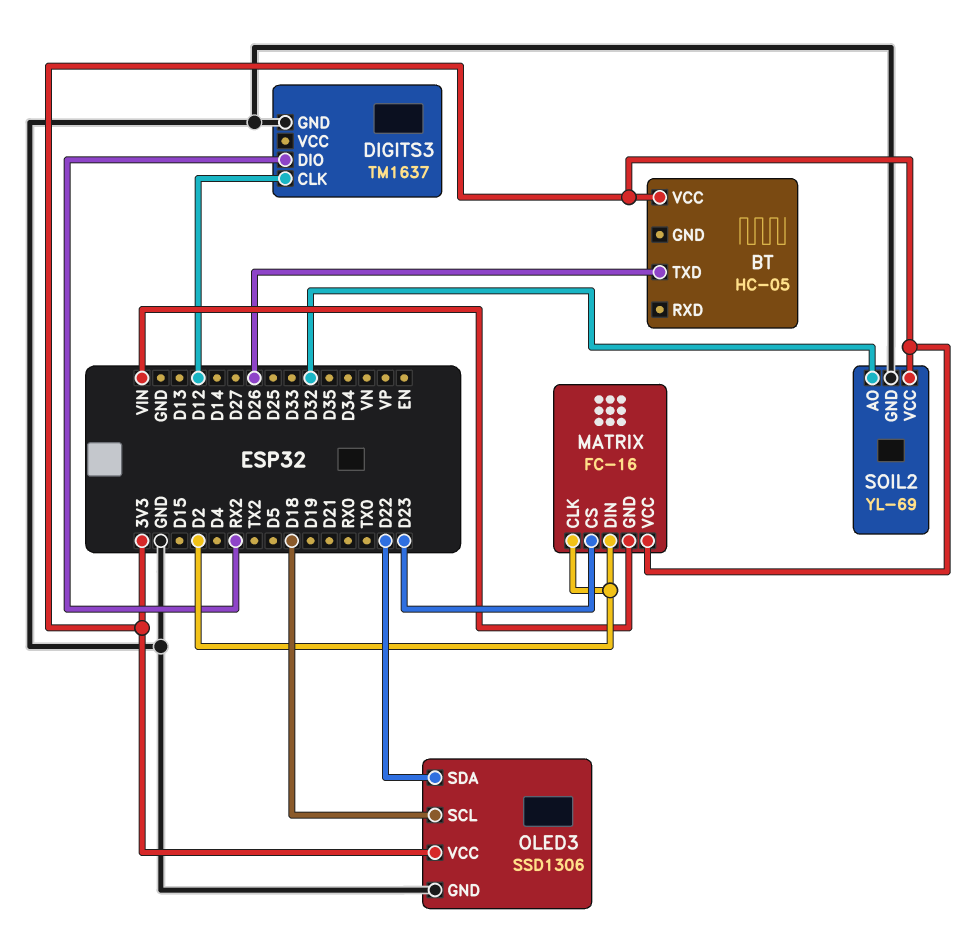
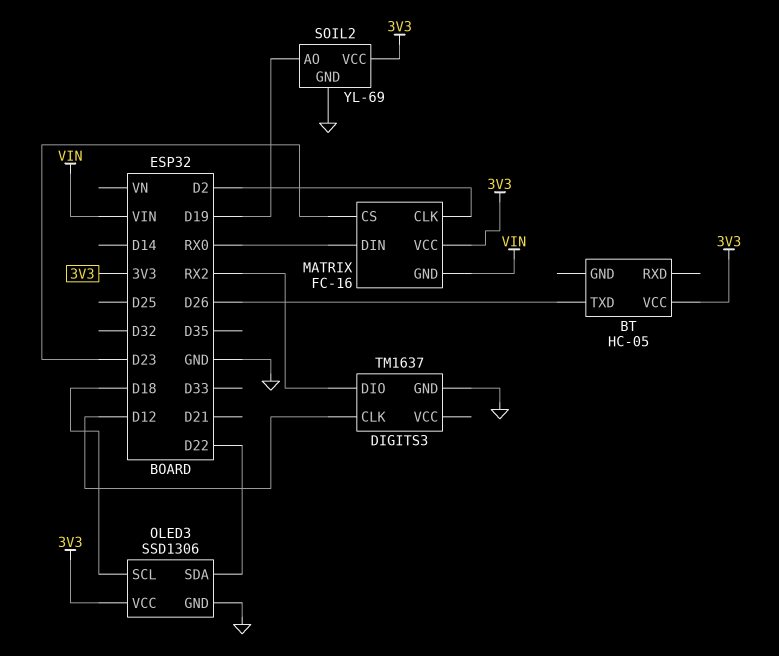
MATRIX pin DIN: D2 -> RX0
SOIL2 pin AO: D32 -> D19

